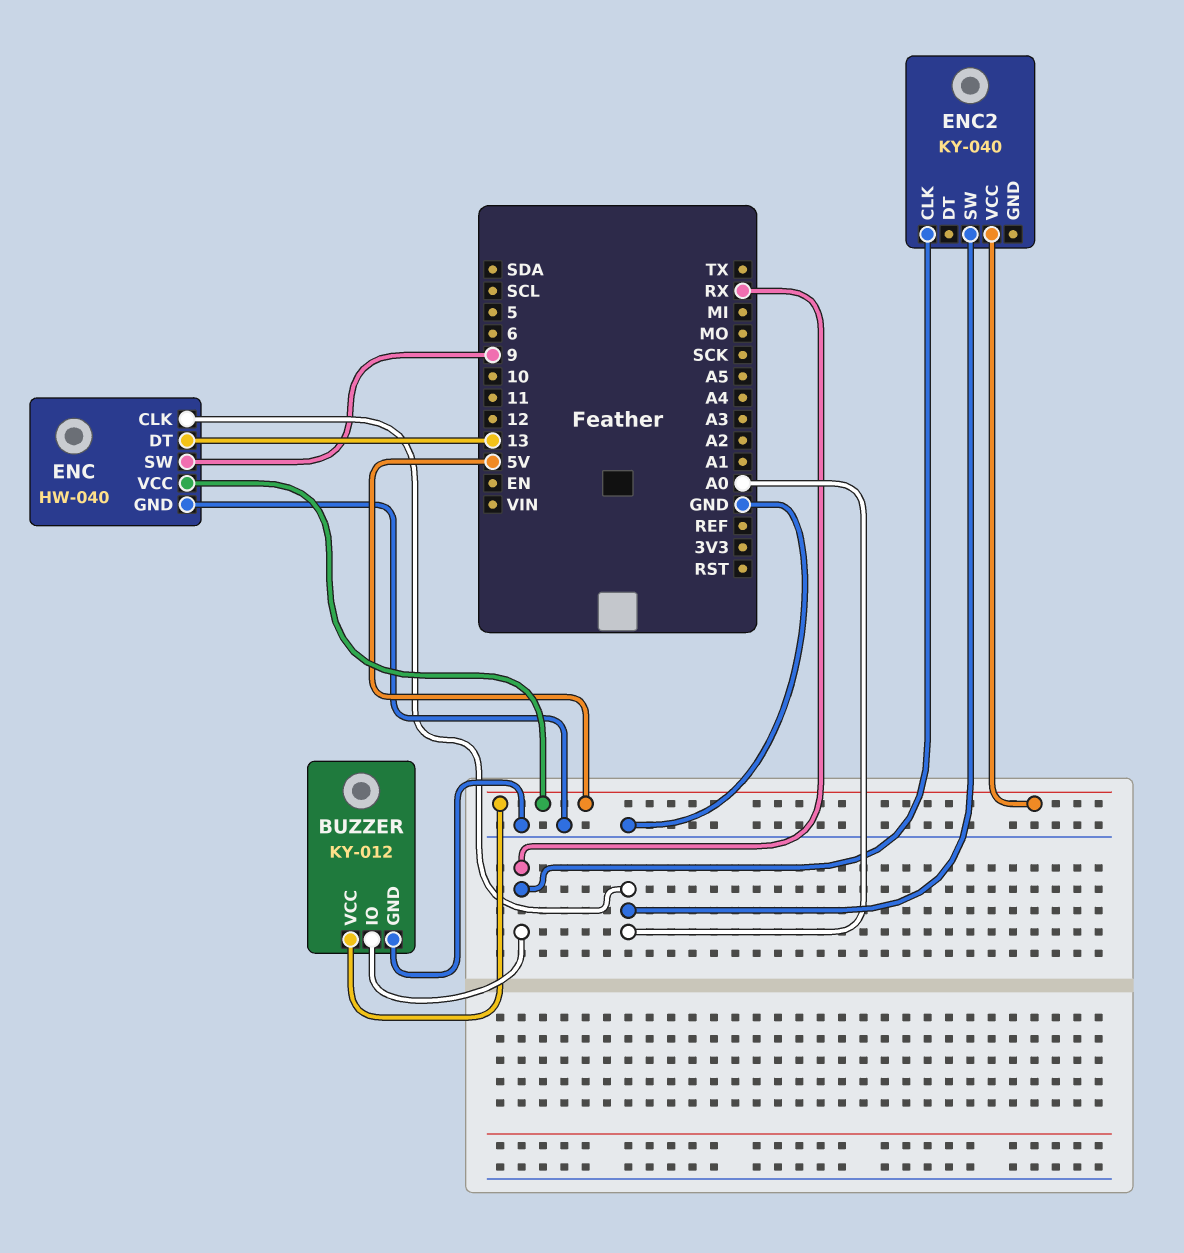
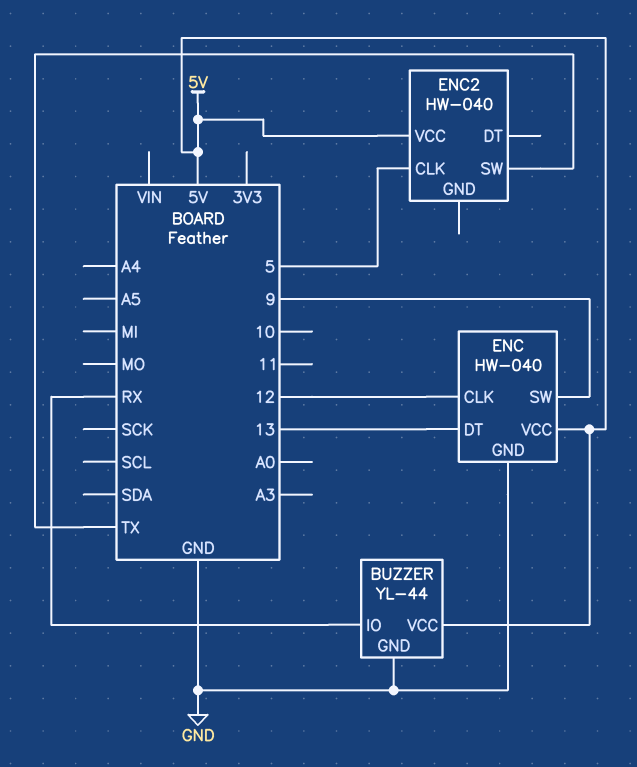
BUZZER: KY-012 -> YL-44
ENC pin CLK: A0 -> 12
ENC2: KY-040 -> HW-040
ENC2 pin CLK: RX -> 5
ENC2 pin SW: A0 -> TX

